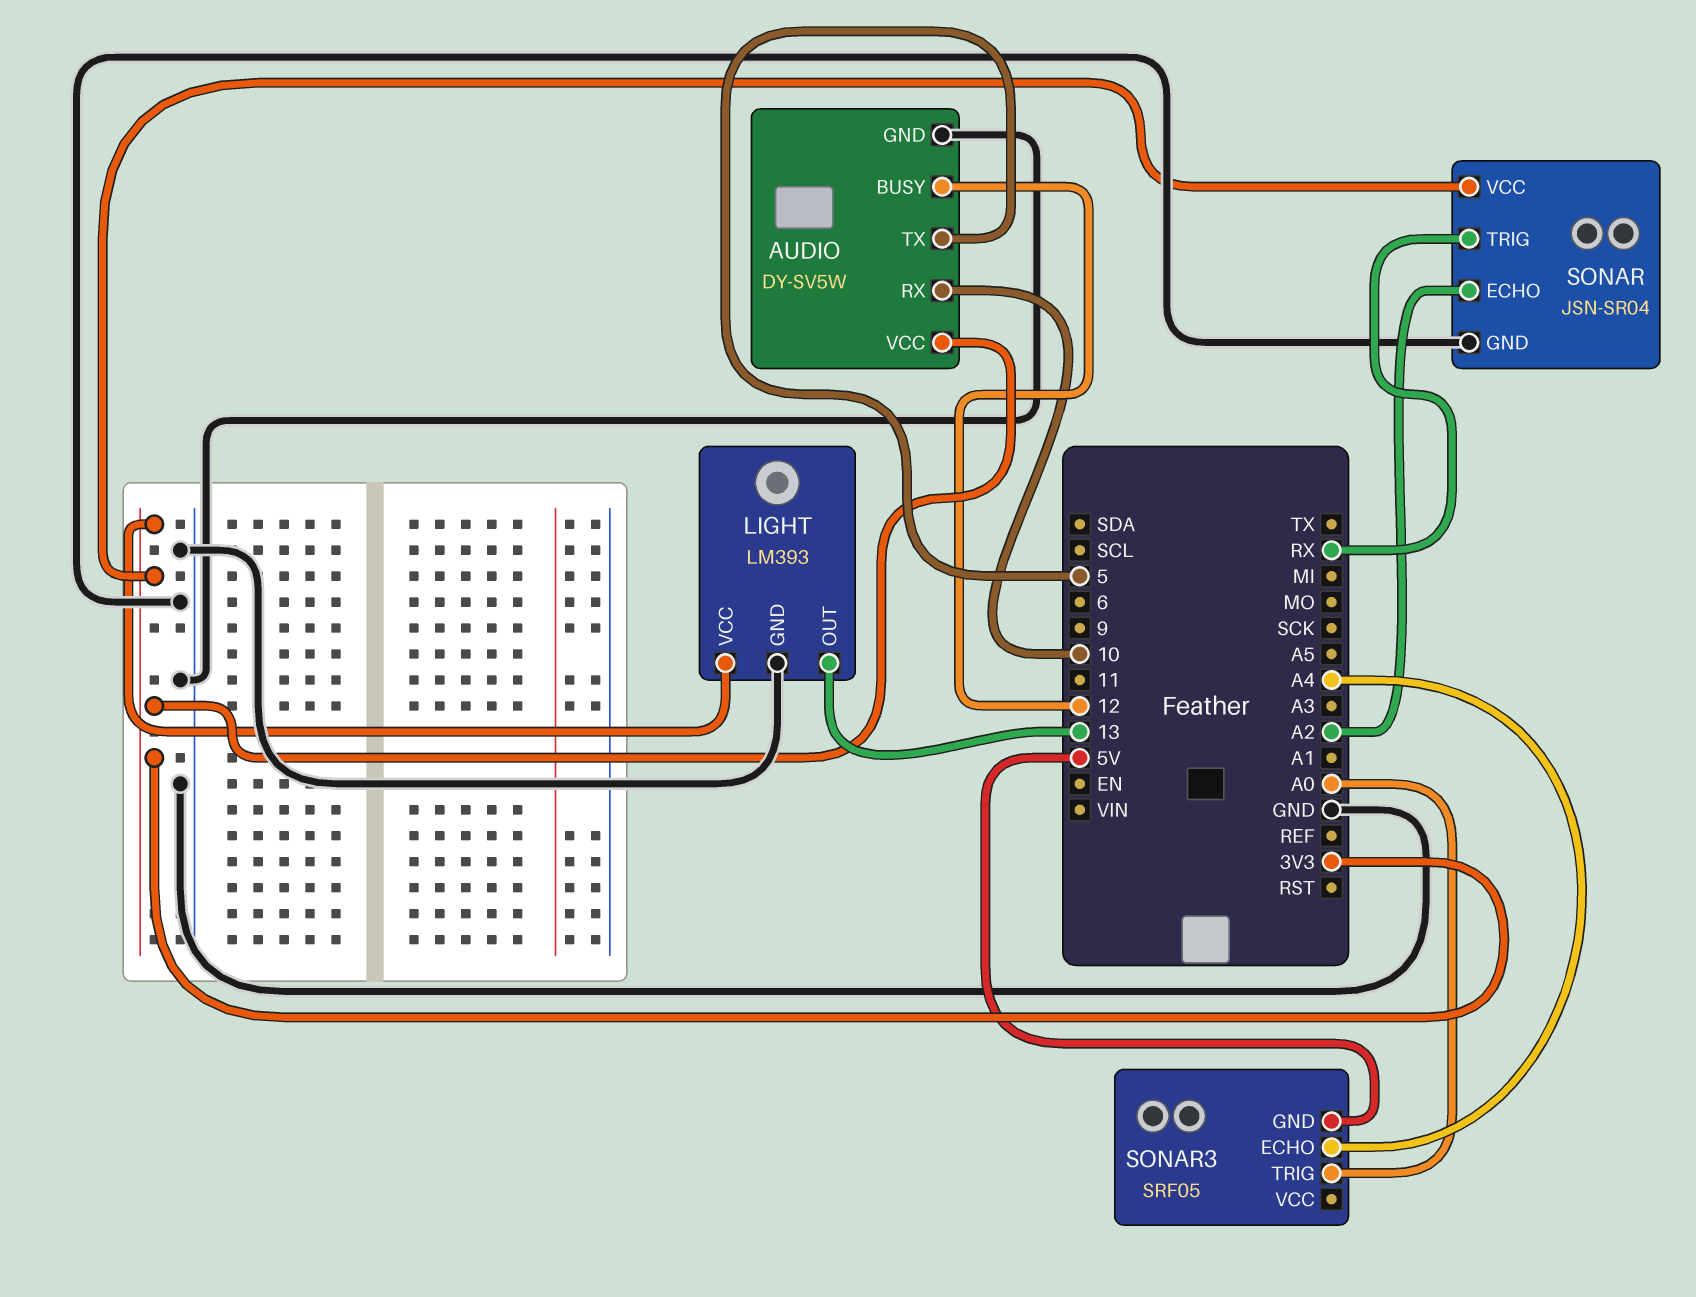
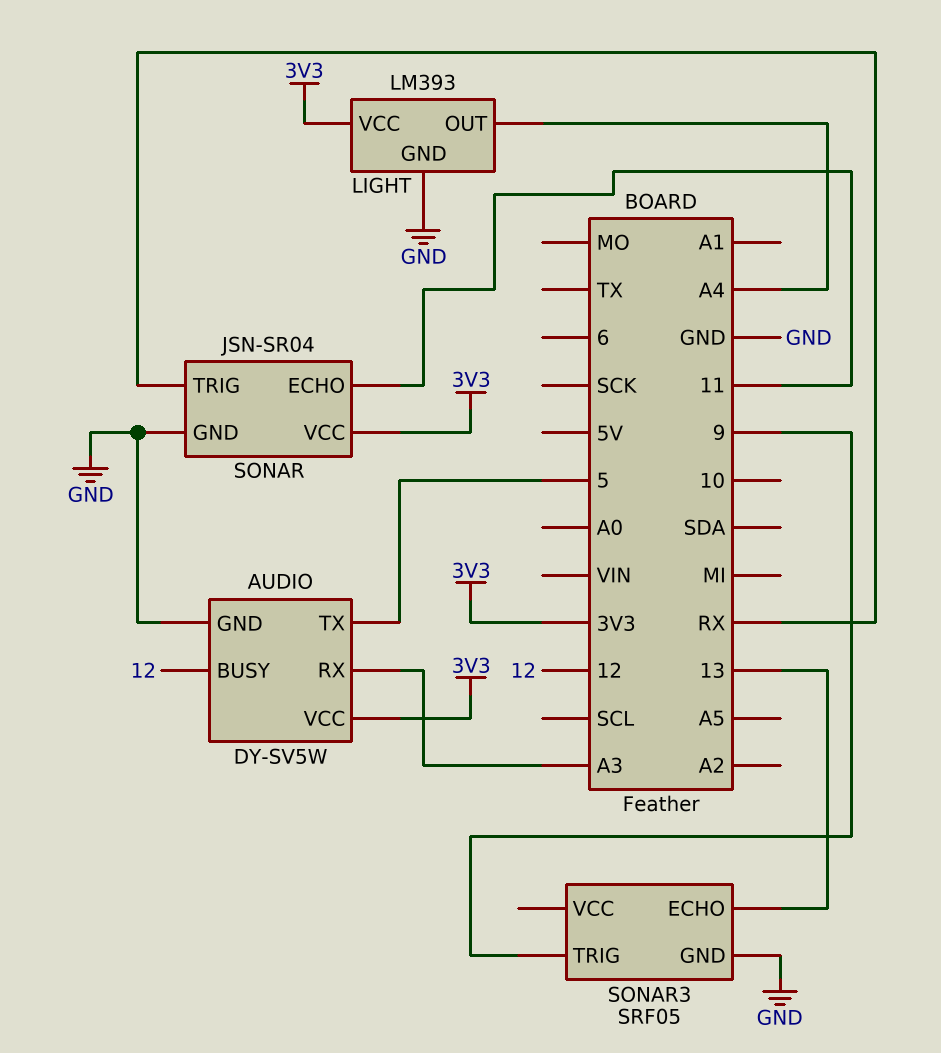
AUDIO pin RX: 10 -> A3
LIGHT pin OUT: 13 -> A4
SONAR pin ECHO: A2 -> 11
SONAR3 pin ECHO: A4 -> 13
SONAR3 pin GND: 5V -> GND
SONAR3 pin TRIG: A0 -> 9

